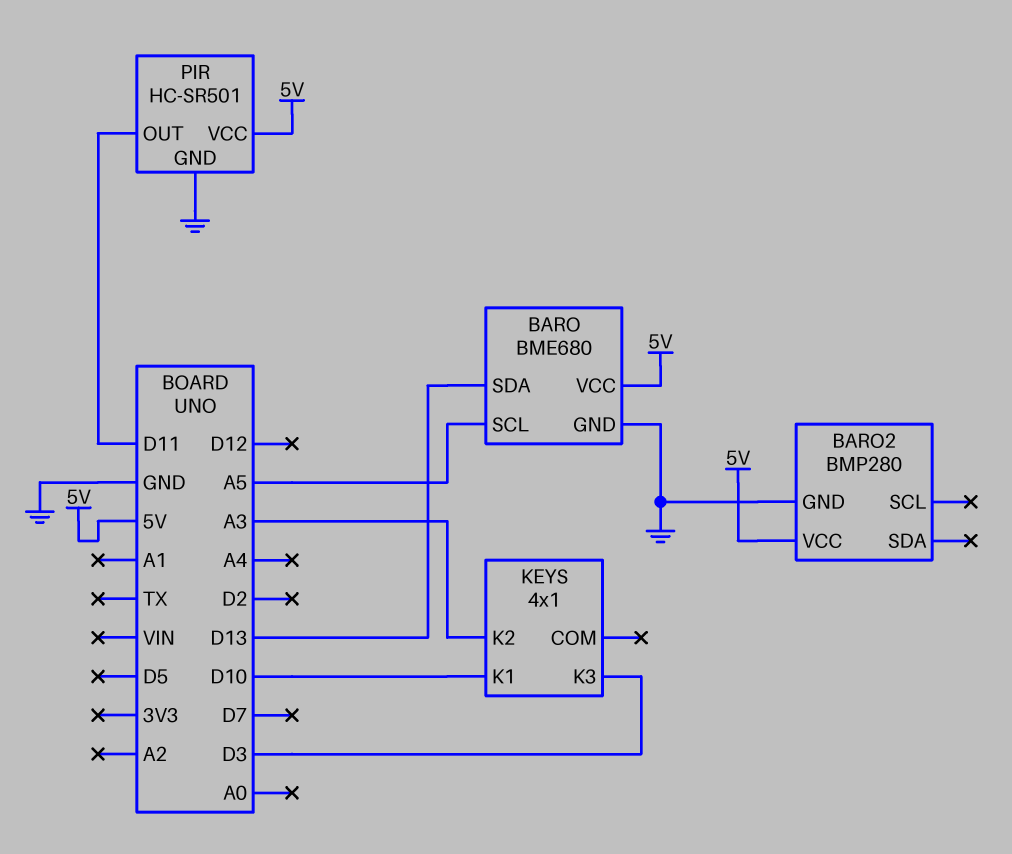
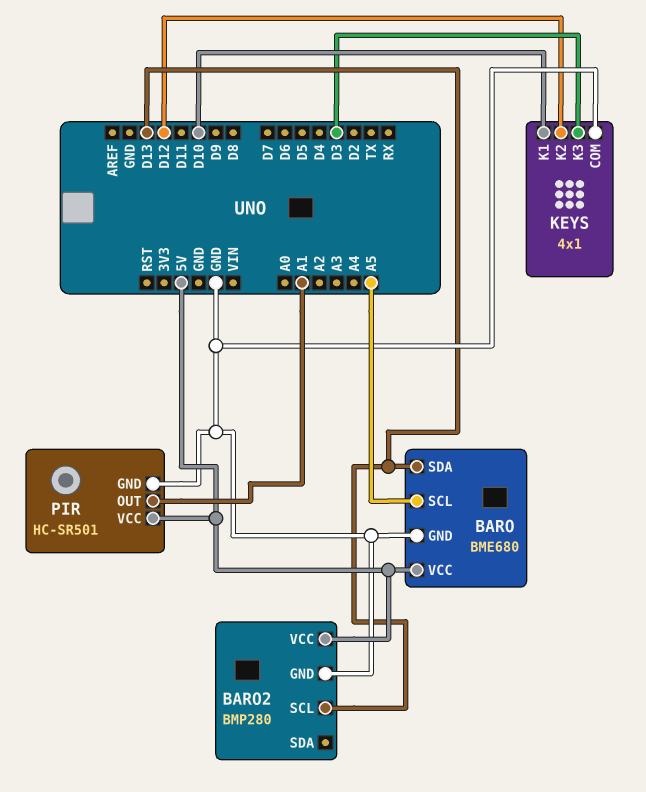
BARO2 pin SCL: none -> D13
KEYS pin COM: none -> GND
KEYS pin K2: A3 -> D12
PIR pin OUT: D11 -> A1

